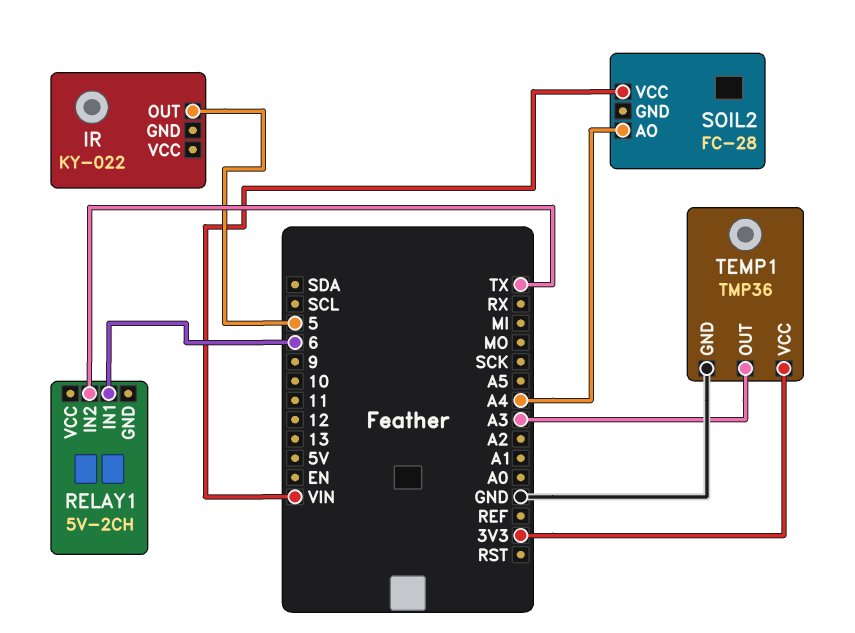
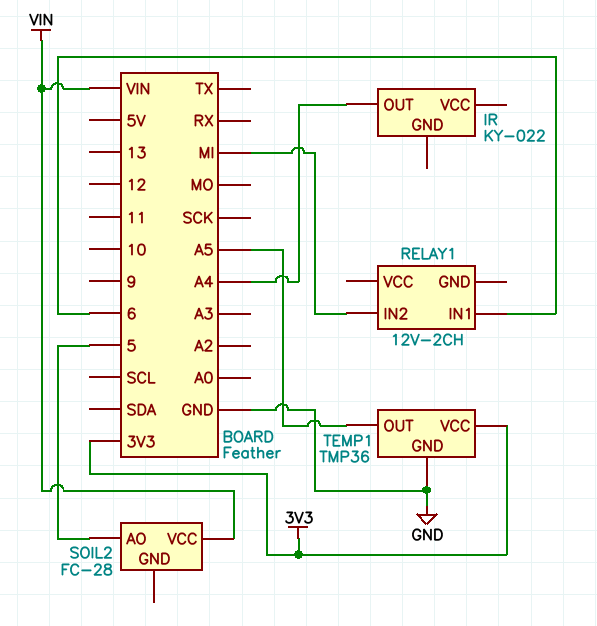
IR pin OUT: 5 -> A4
RELAY1: 5V-2CH -> 12V-2CH
RELAY1 pin IN2: TX -> MI
SOIL2 pin AO: A4 -> 5
TEMP1 pin OUT: A3 -> A5

